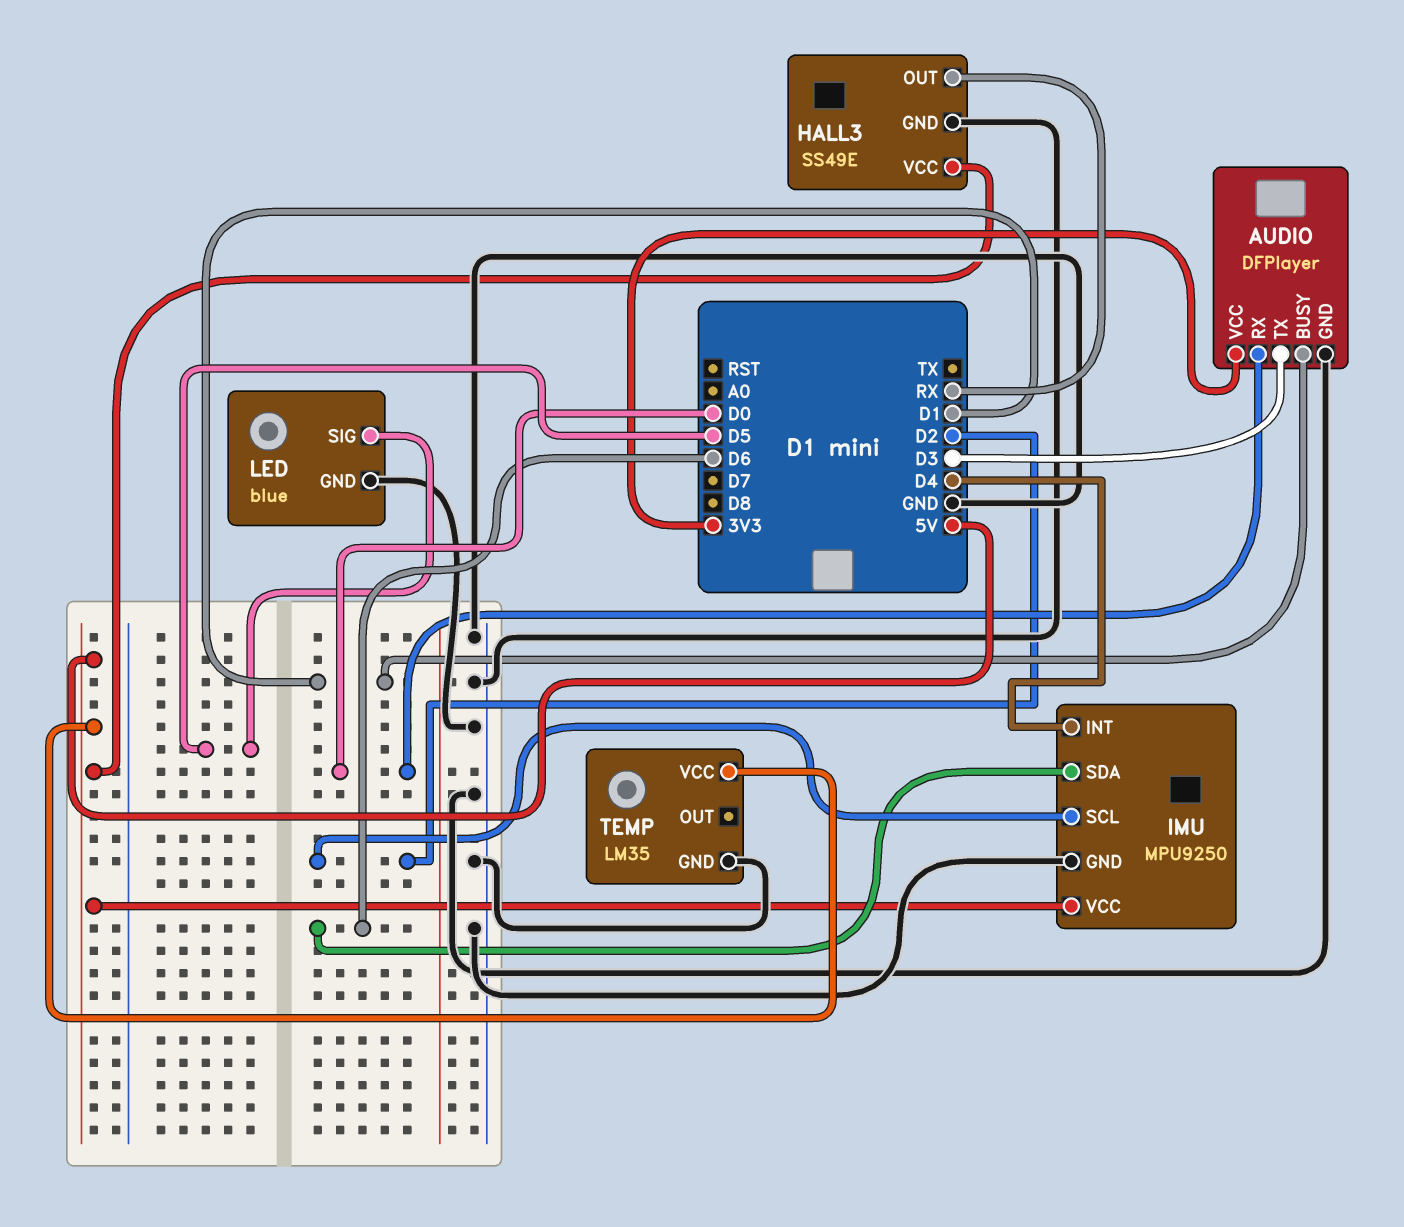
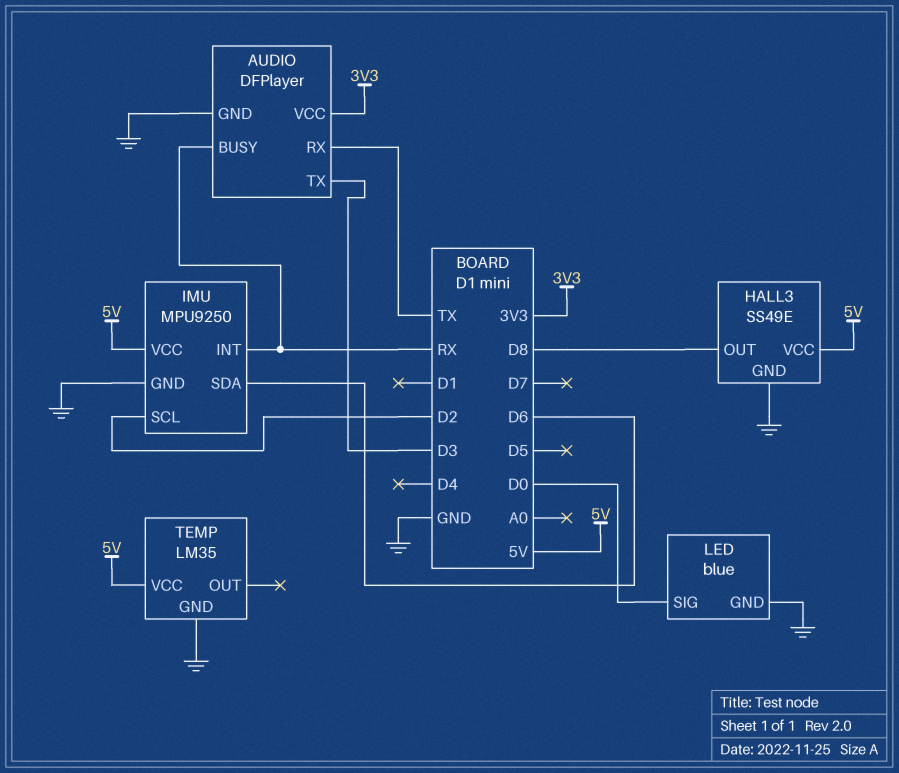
AUDIO pin BUSY: D1 -> RX
AUDIO pin RX: D0 -> TX
HALL3 pin OUT: RX -> D8
IMU pin INT: D4 -> RX
LED pin SIG: D5 -> D0

